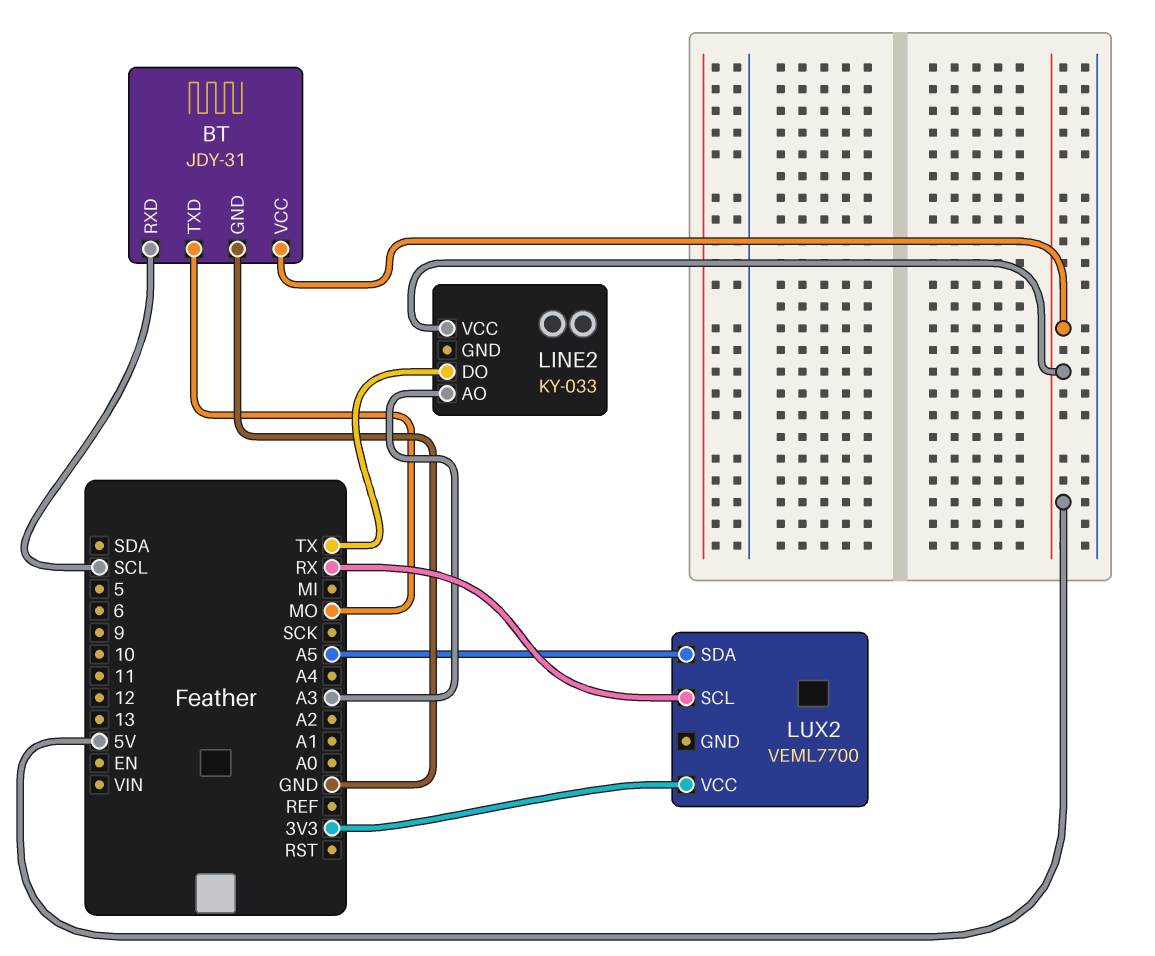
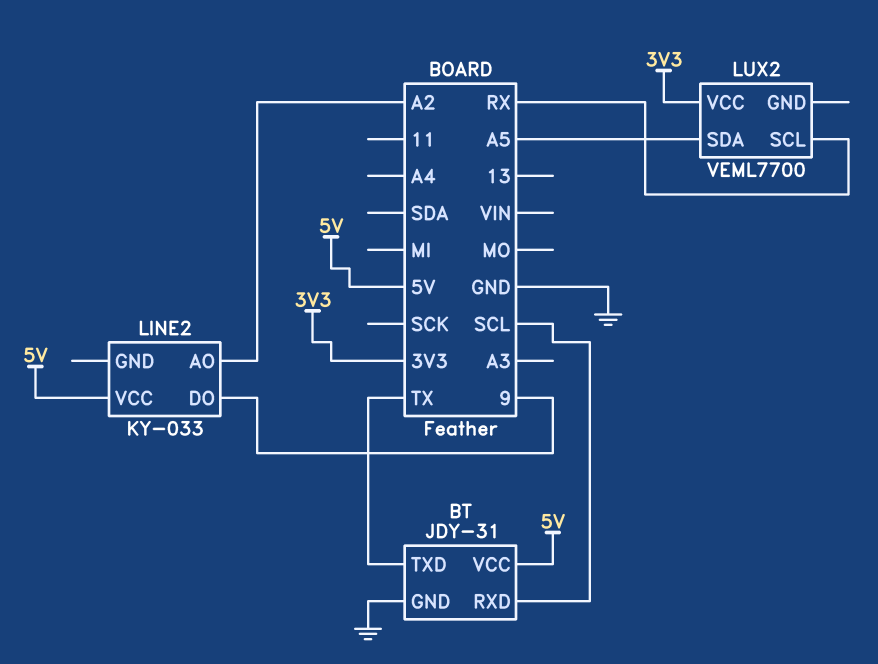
BT pin TXD: MO -> TX
LINE2 pin AO: A3 -> A2
LINE2 pin DO: TX -> 9

